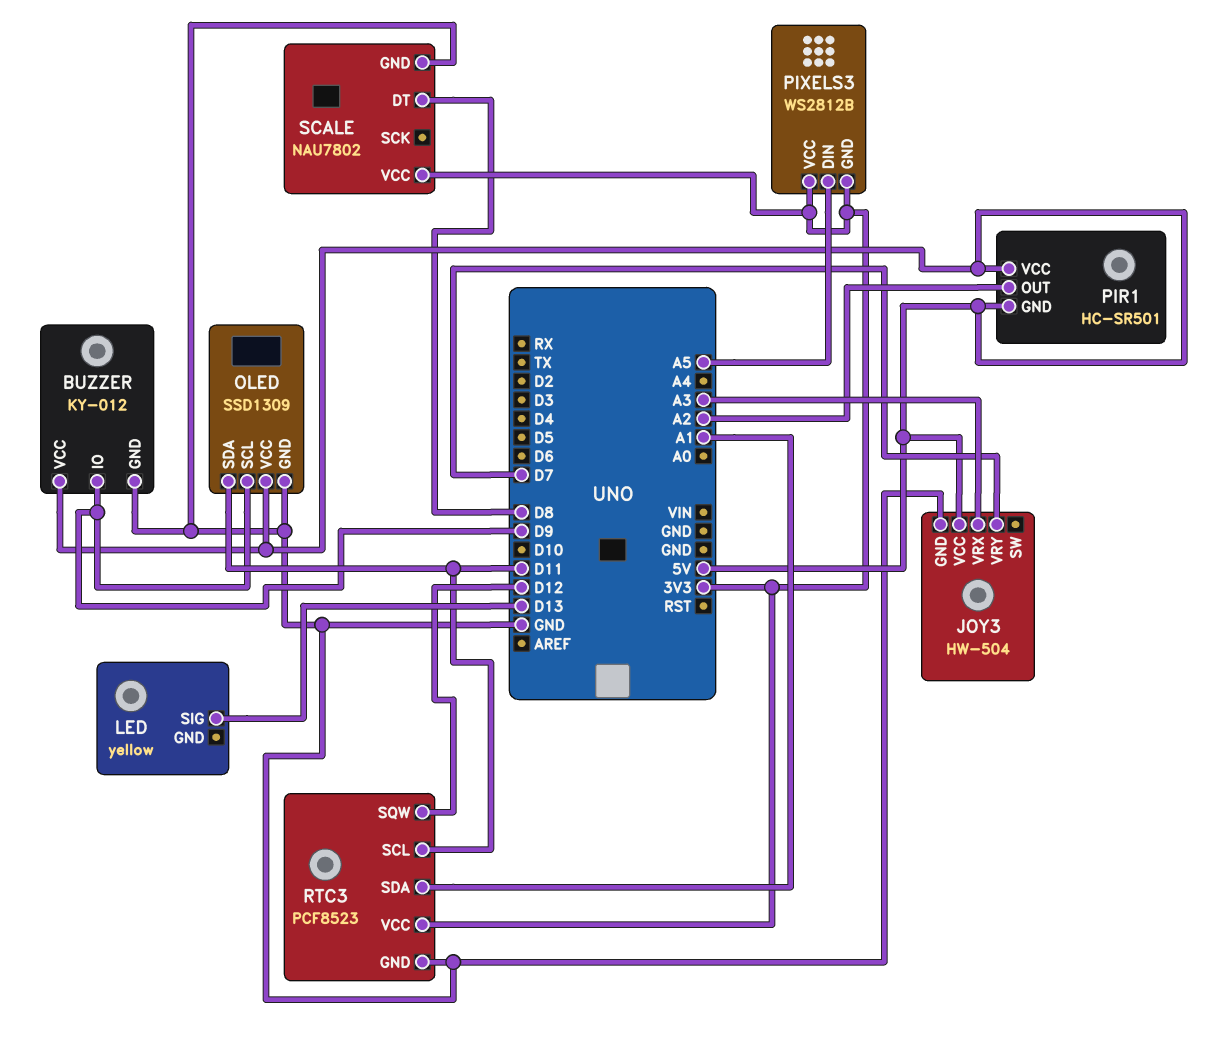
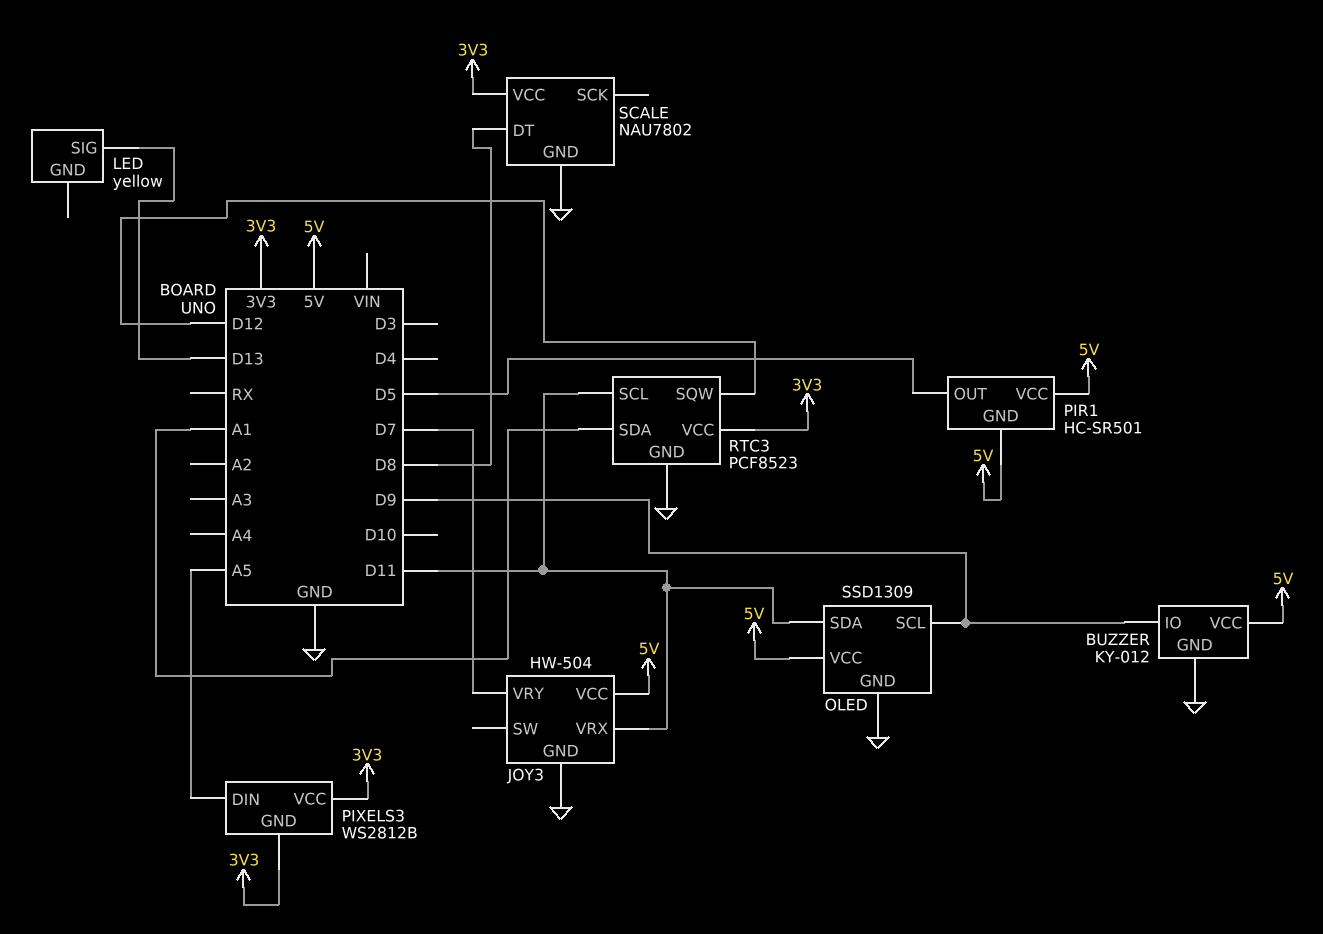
JOY3 pin VRX: A3 -> D11
PIR1 pin OUT: A2 -> D5

